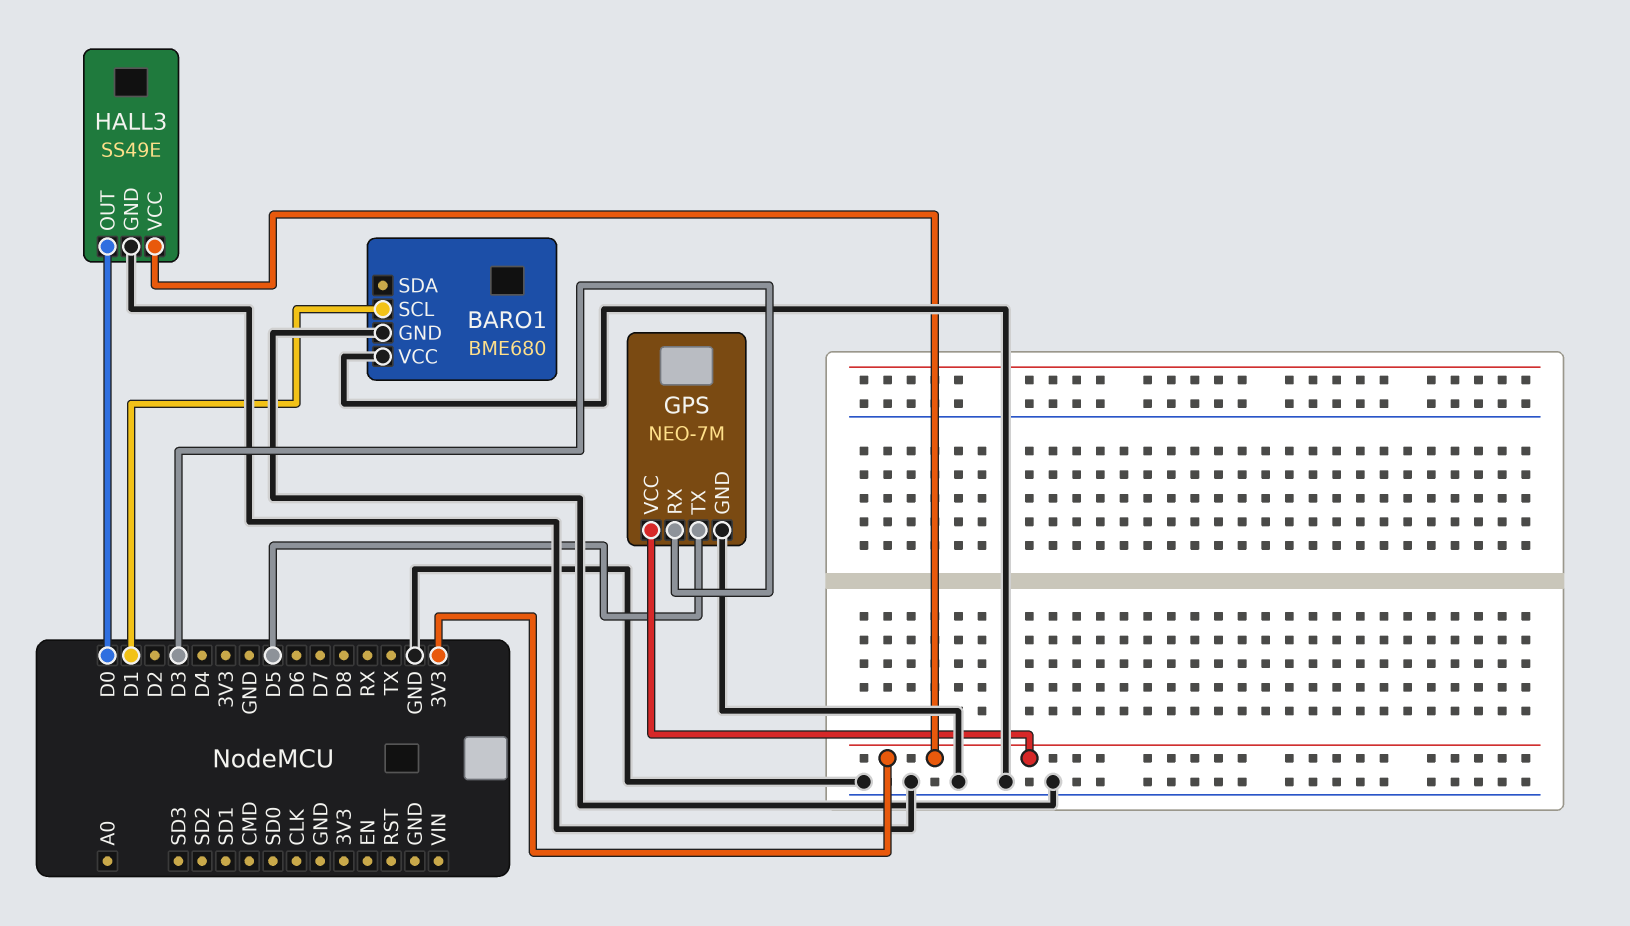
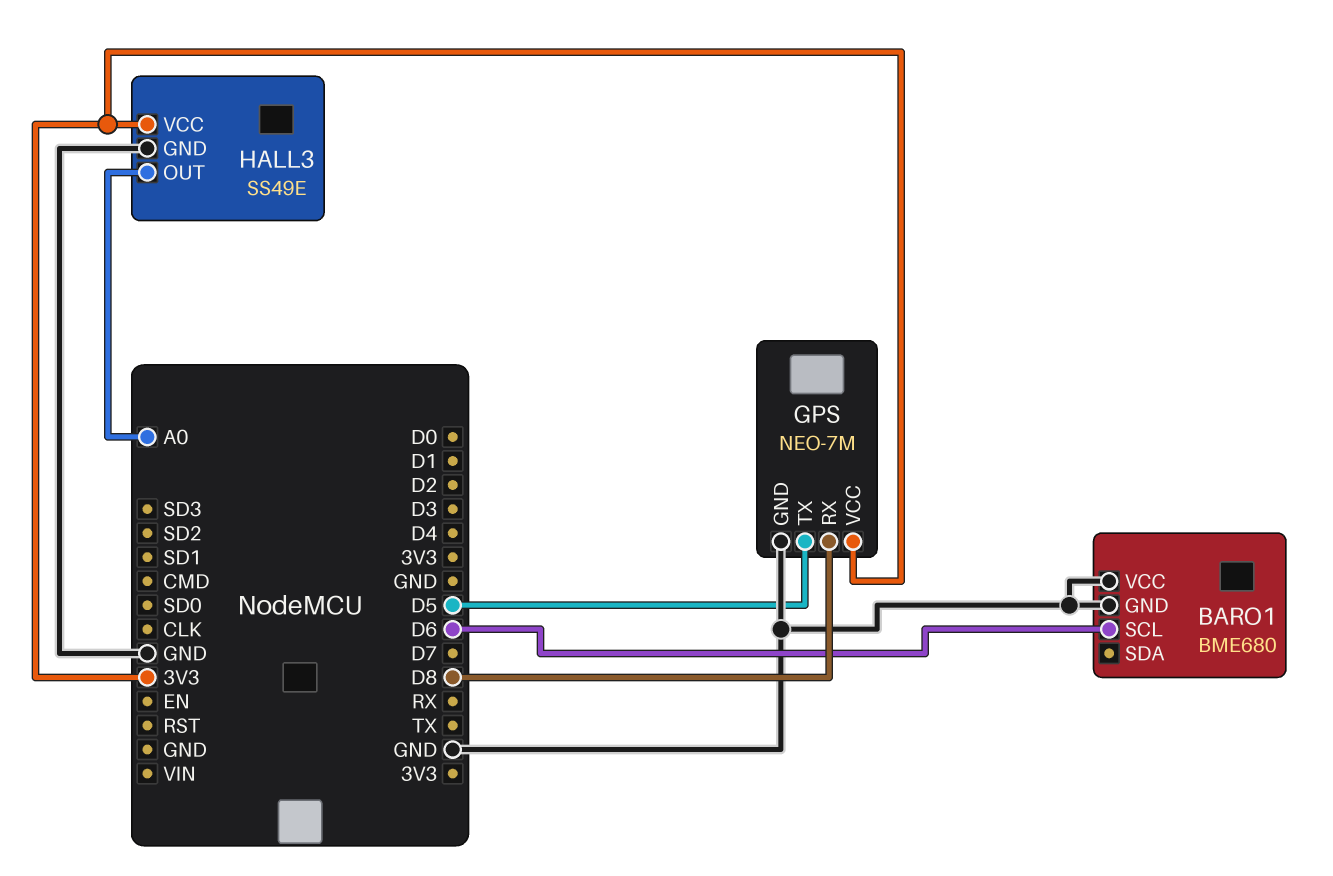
BARO1 pin SCL: D1 -> D6
GPS pin RX: D3 -> D8
HALL3 pin OUT: D0 -> A0

